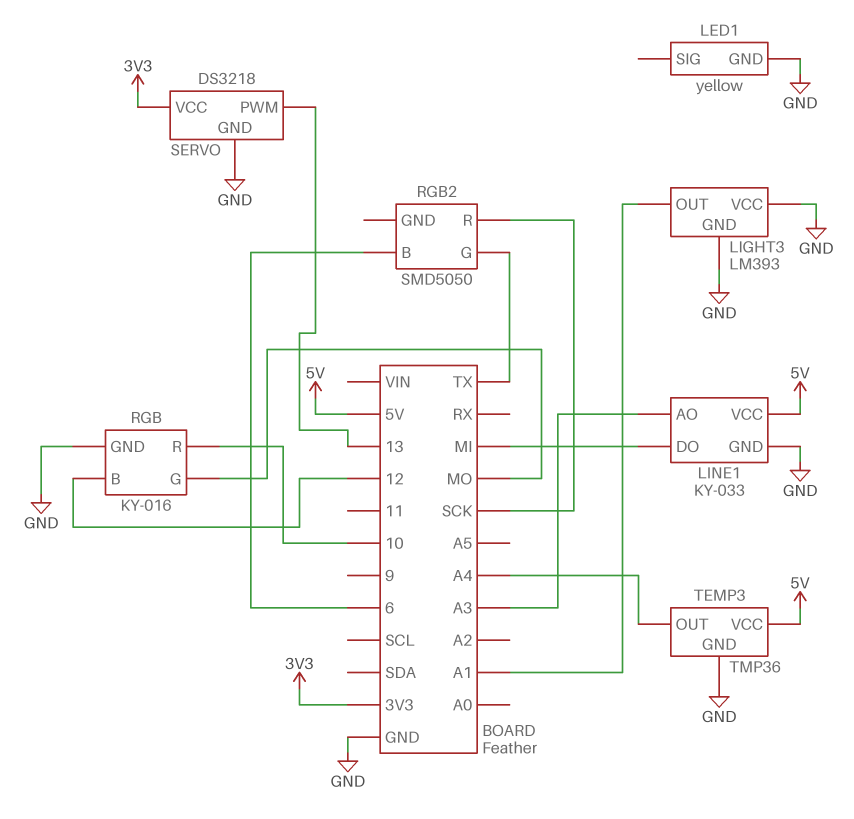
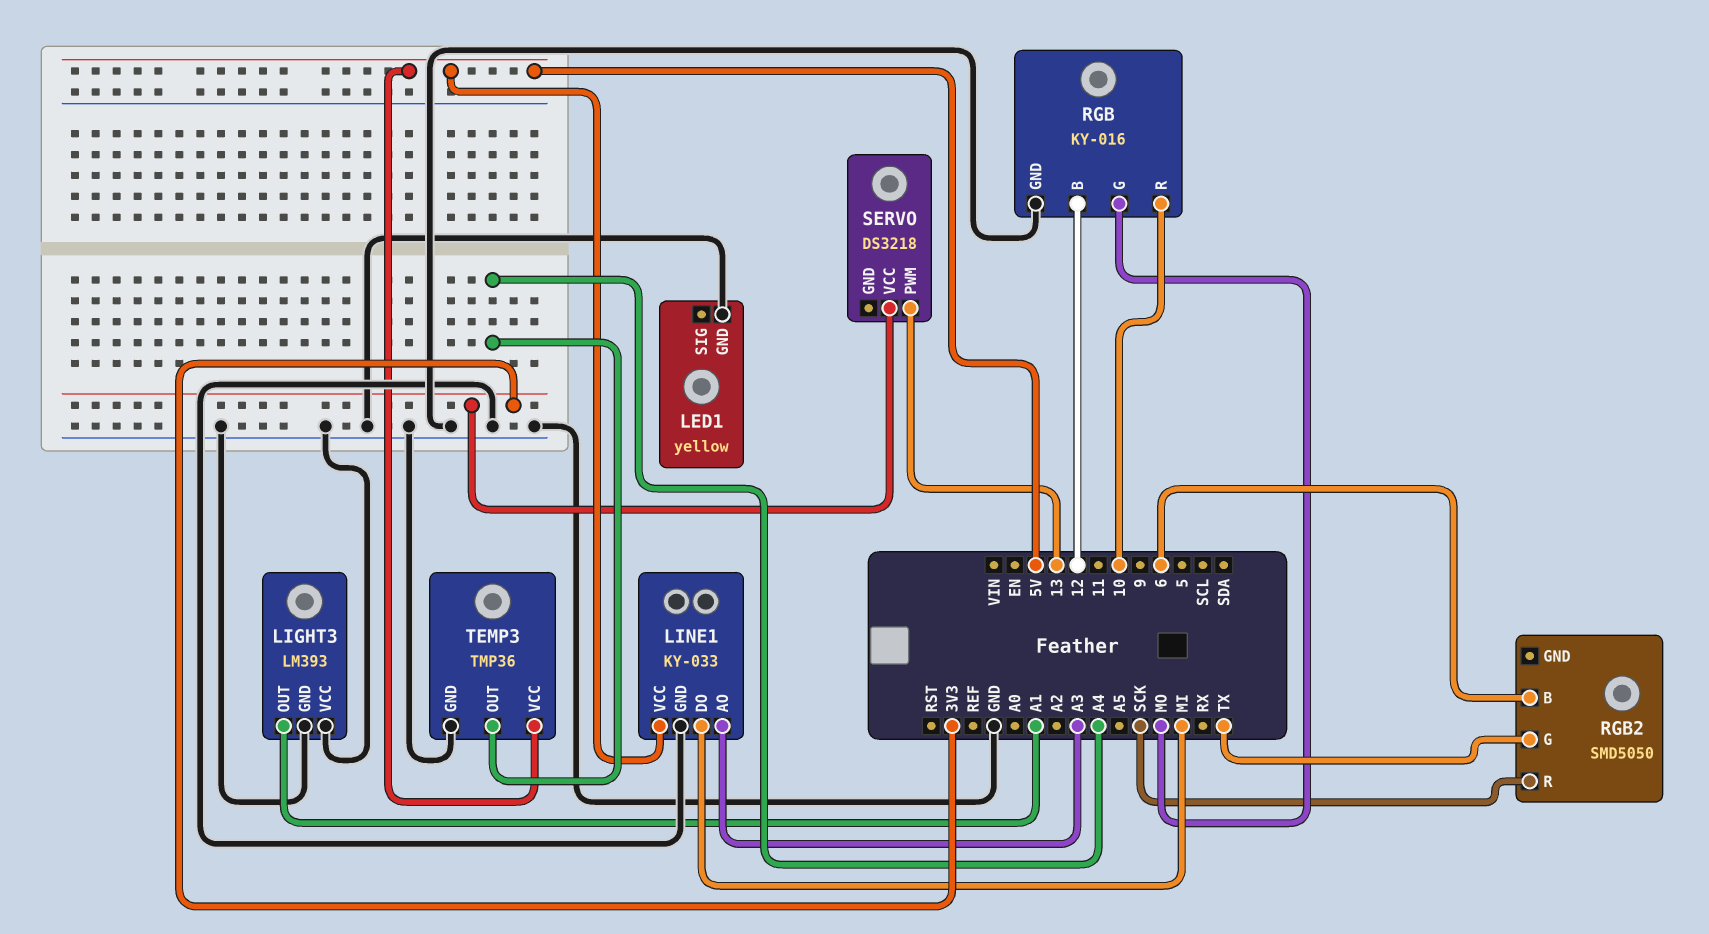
SERVO pin GND: GND -> none

